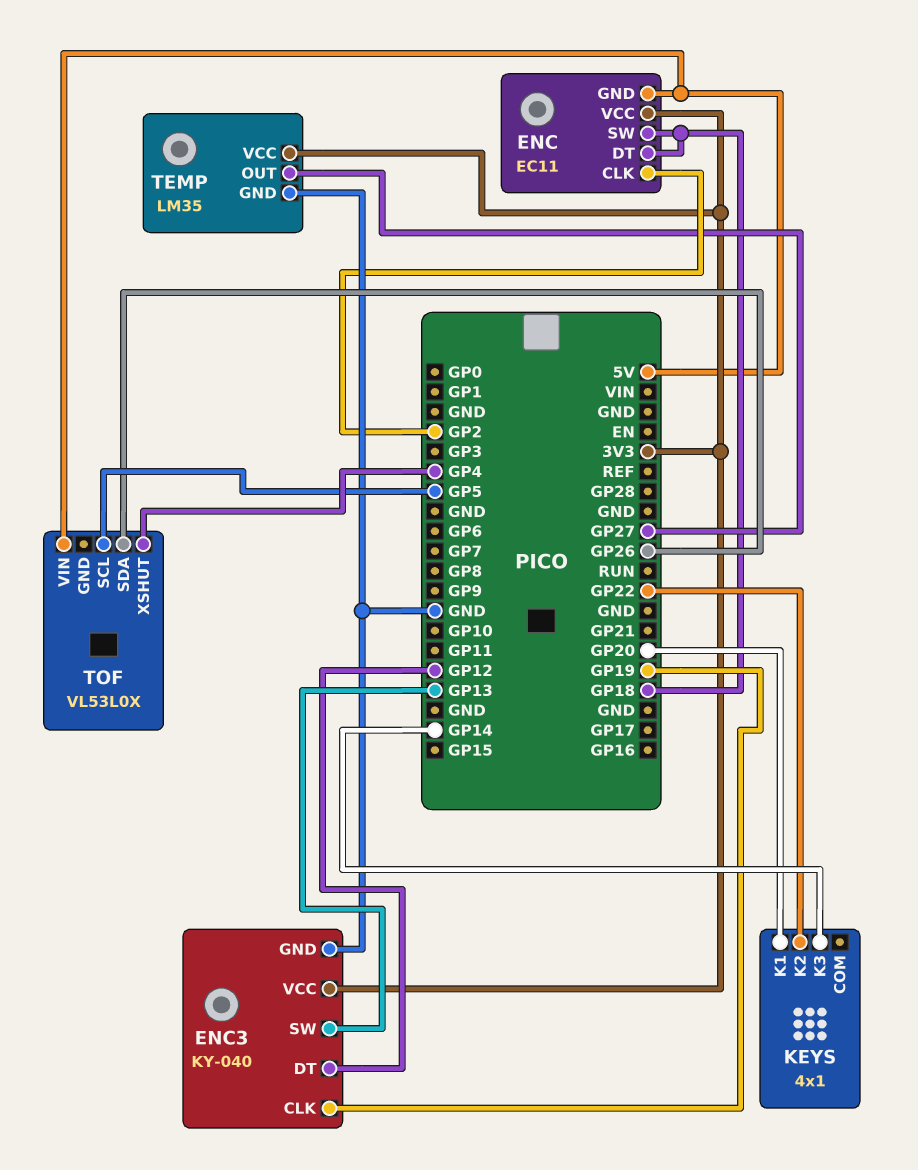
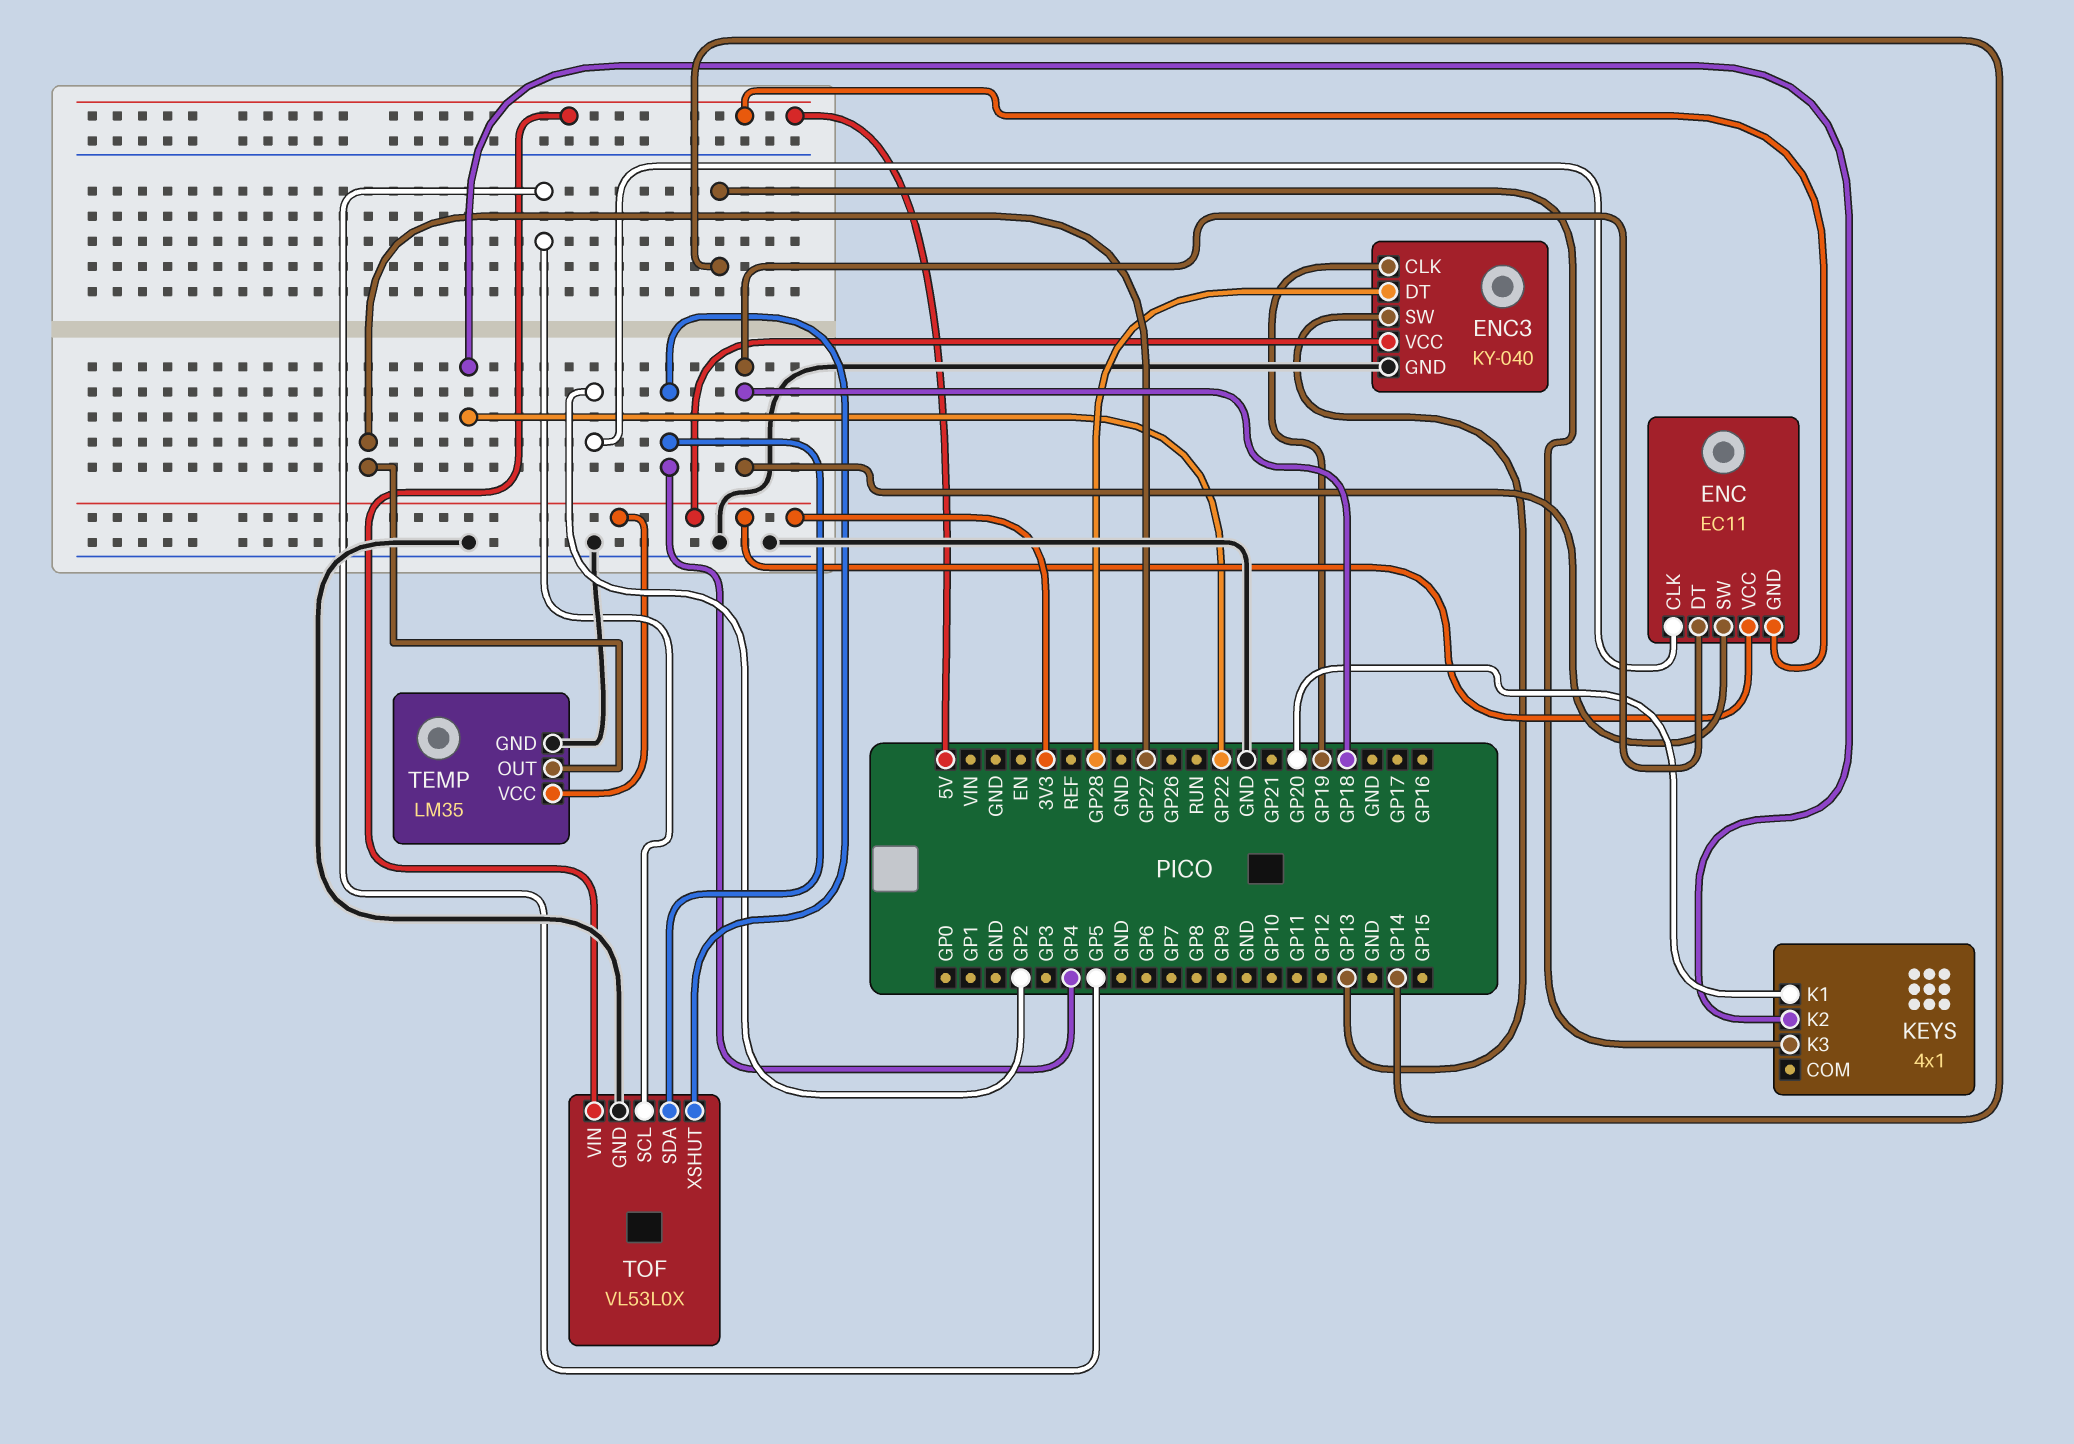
ENC3 pin DT: GP12 -> GP28
TOF pin GND: none -> GND
TOF pin SDA: GP26 -> GP4

